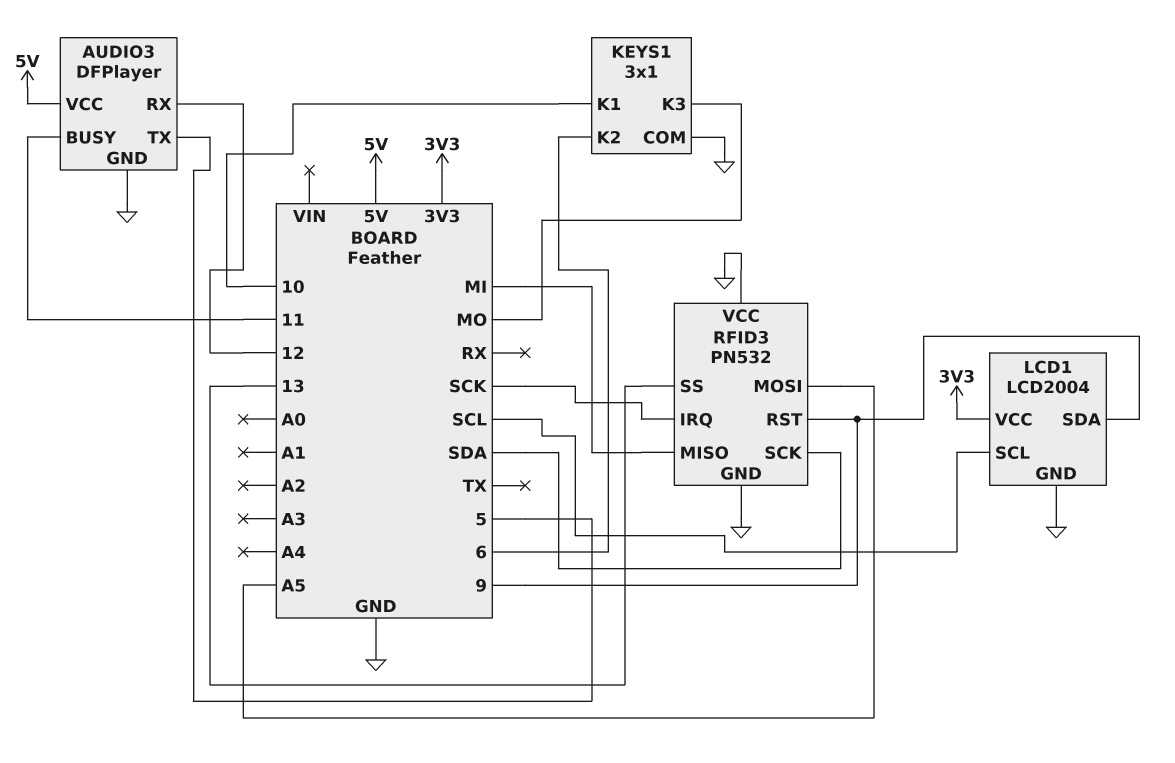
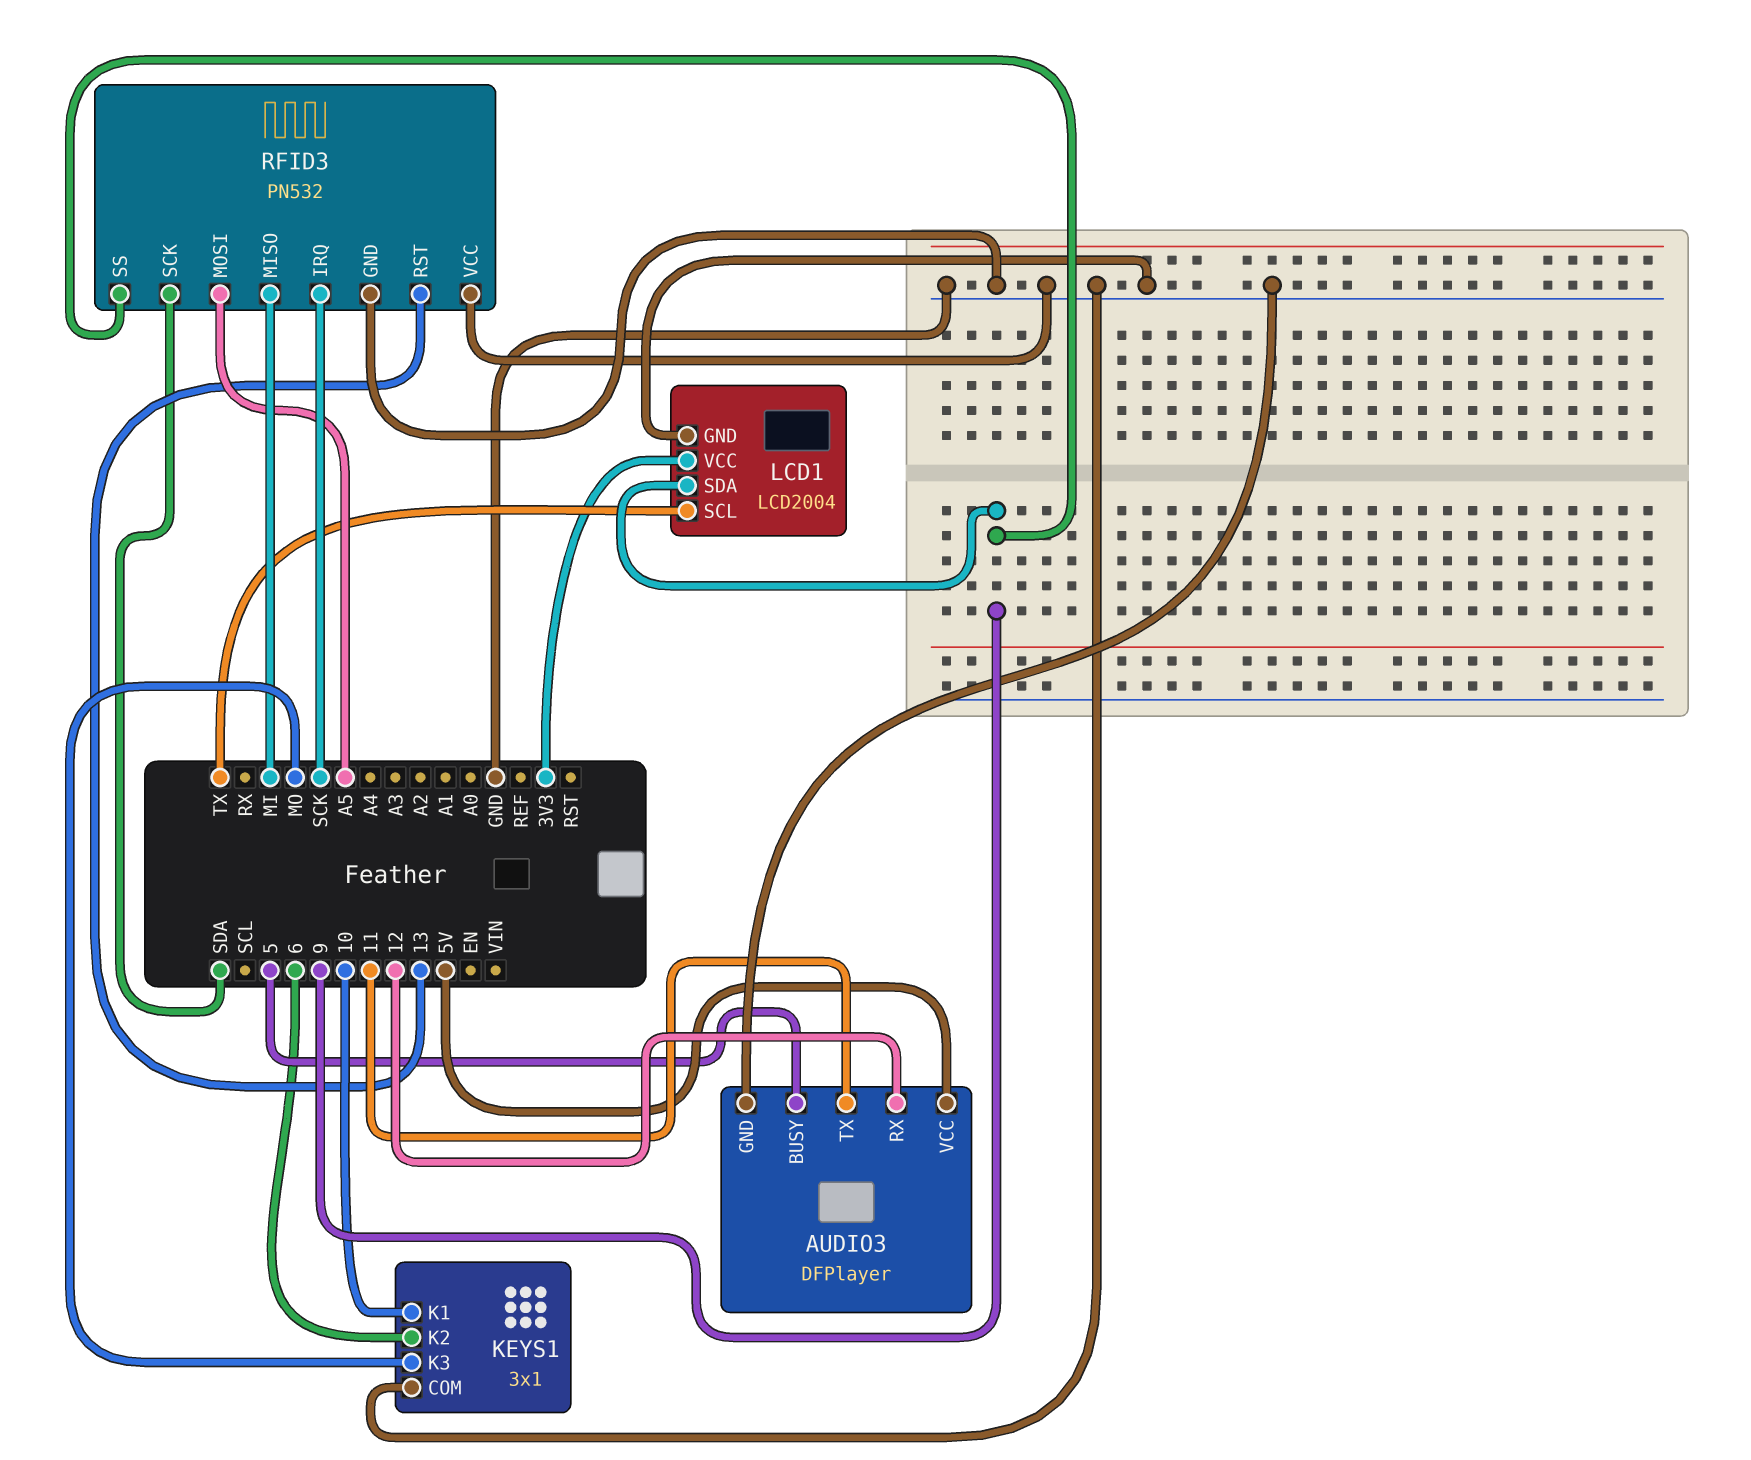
AUDIO3 pin BUSY: 11 -> 5
AUDIO3 pin TX: 5 -> 11
LCD1 pin SCL: SCL -> TX
RFID3 pin RST: 9 -> 13
RFID3 pin SS: 13 -> 9

